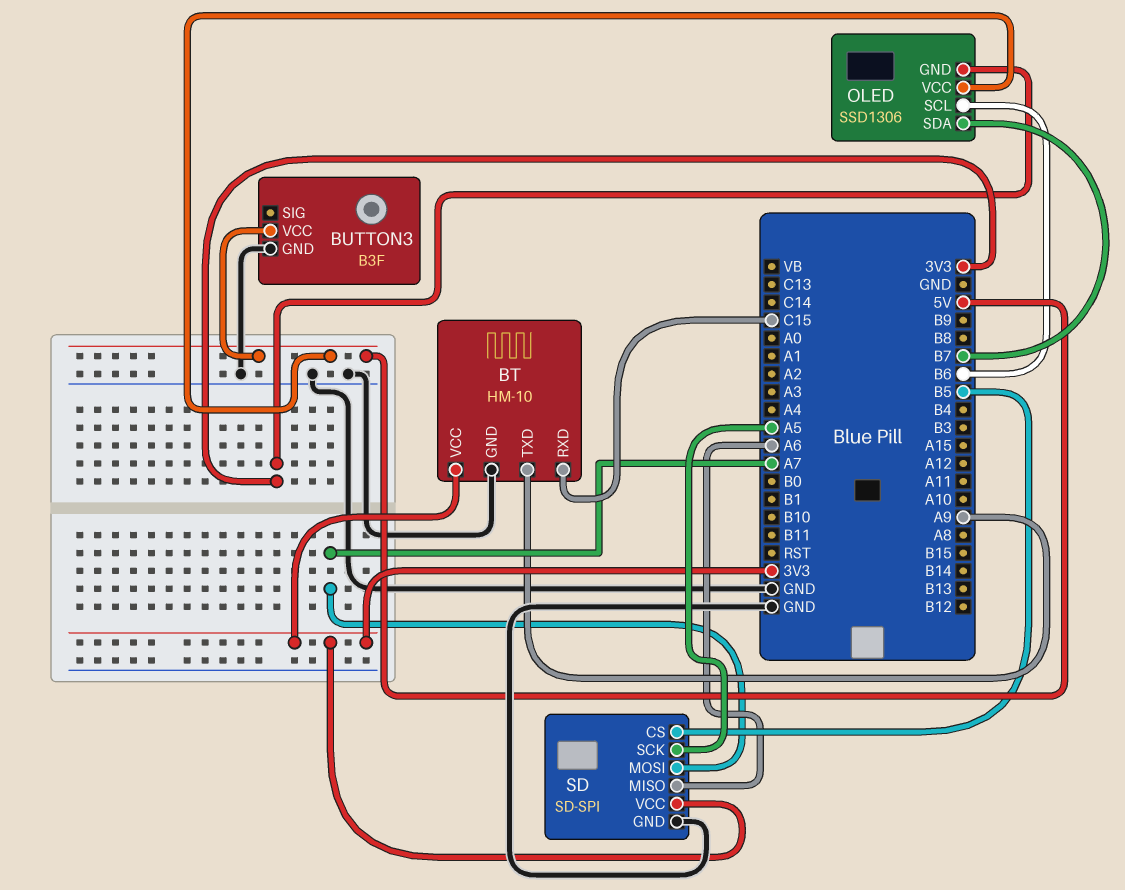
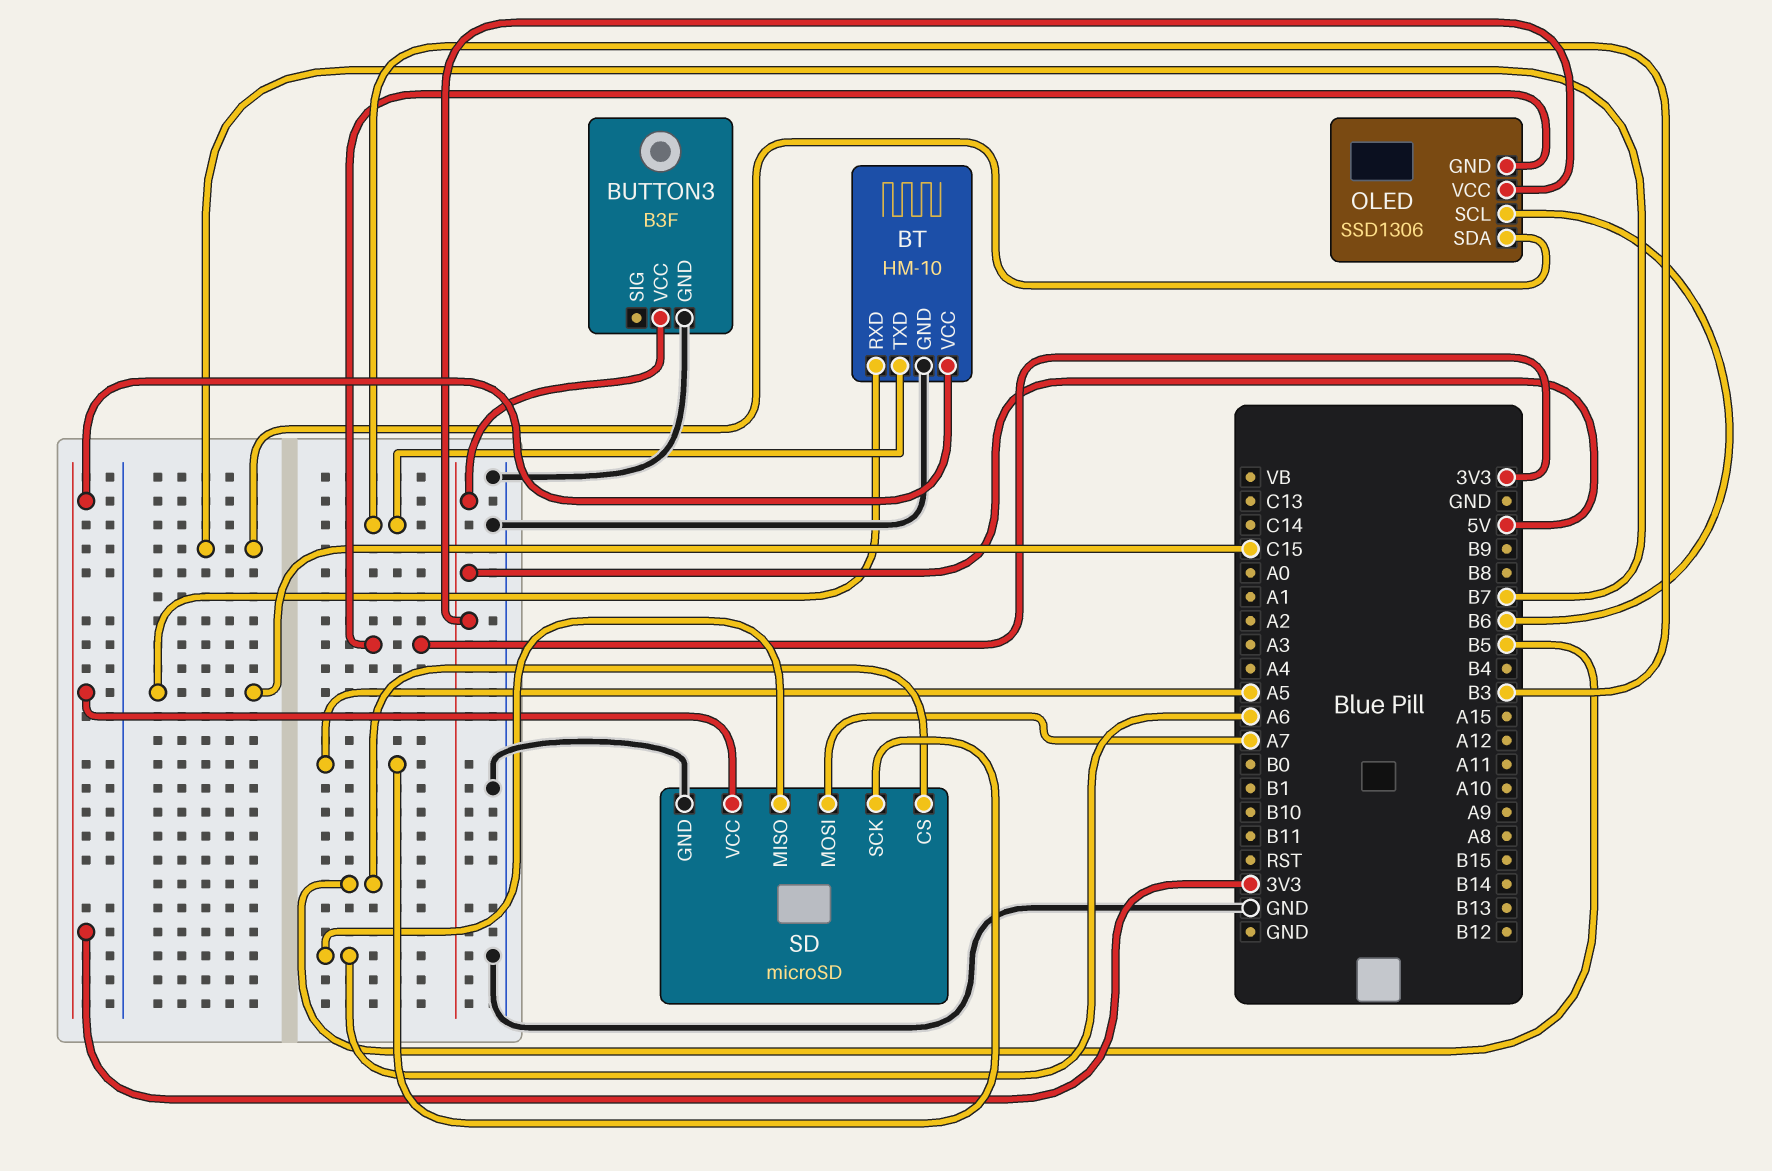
BT pin TXD: A9 -> B3
SD: SD-SPI -> microSD

